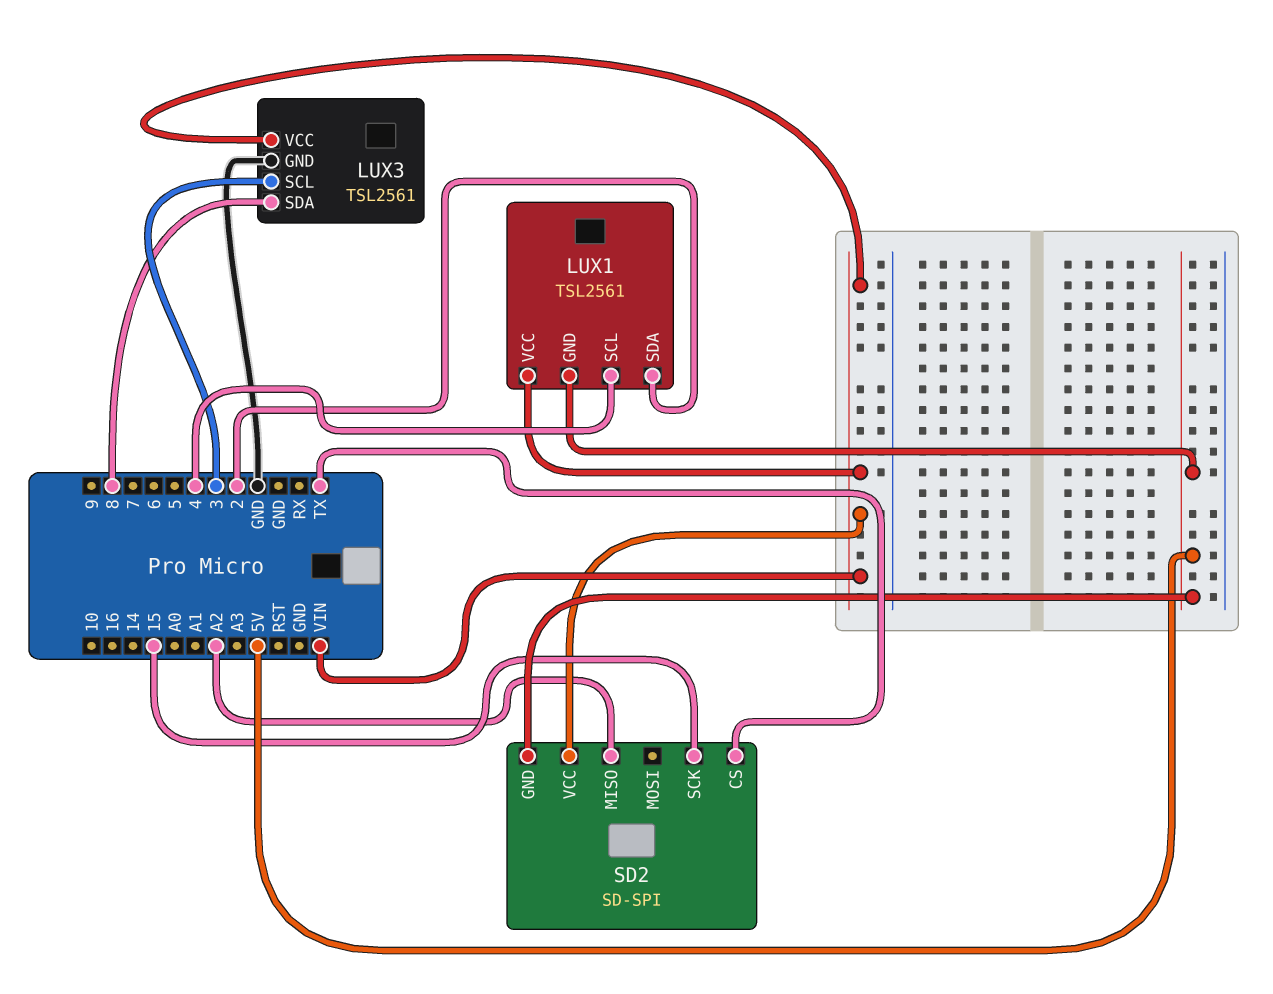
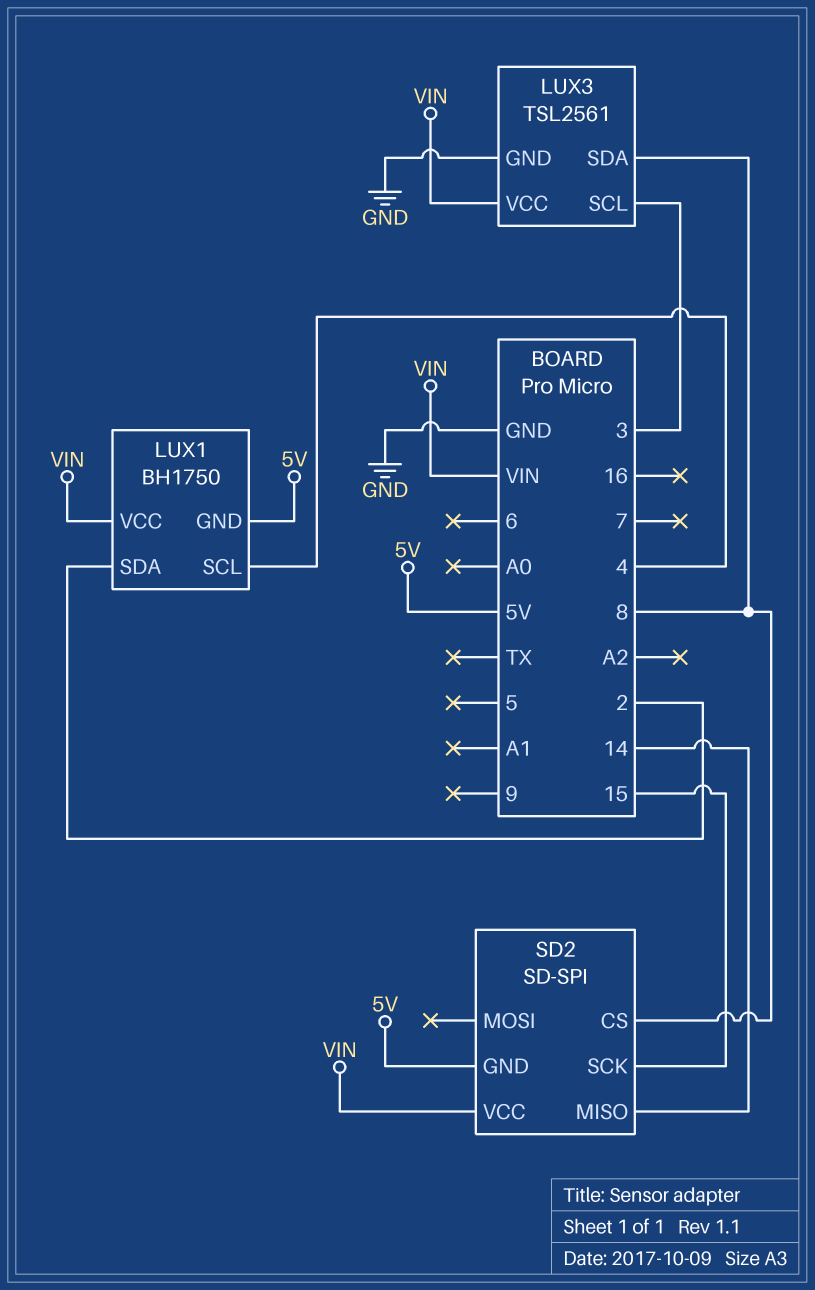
LUX1: TSL2561 -> BH1750
SD2 pin CS: TX -> 8
SD2 pin MISO: A2 -> 14

